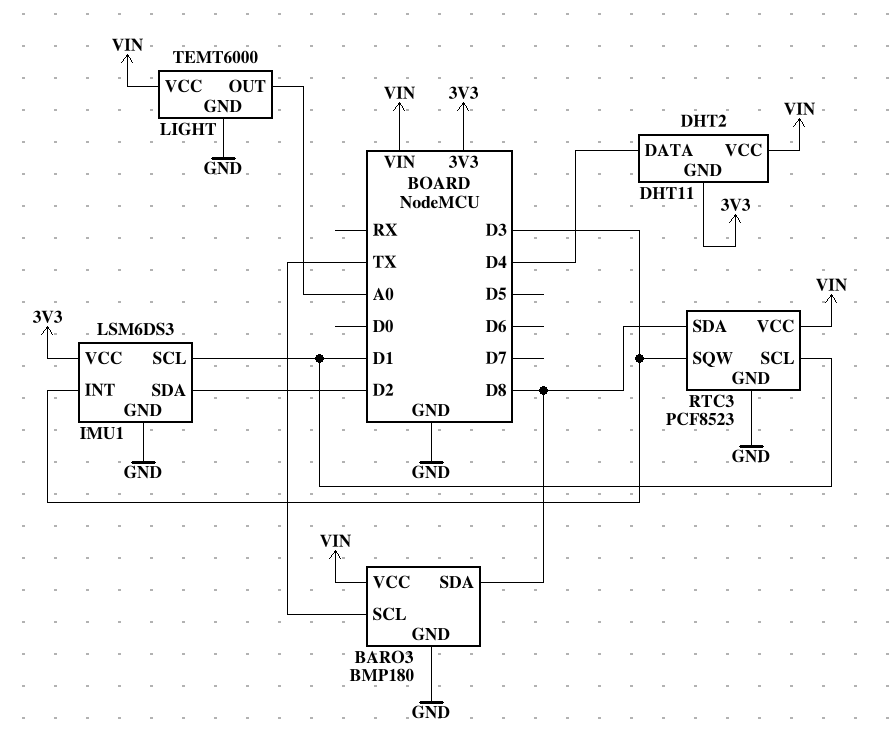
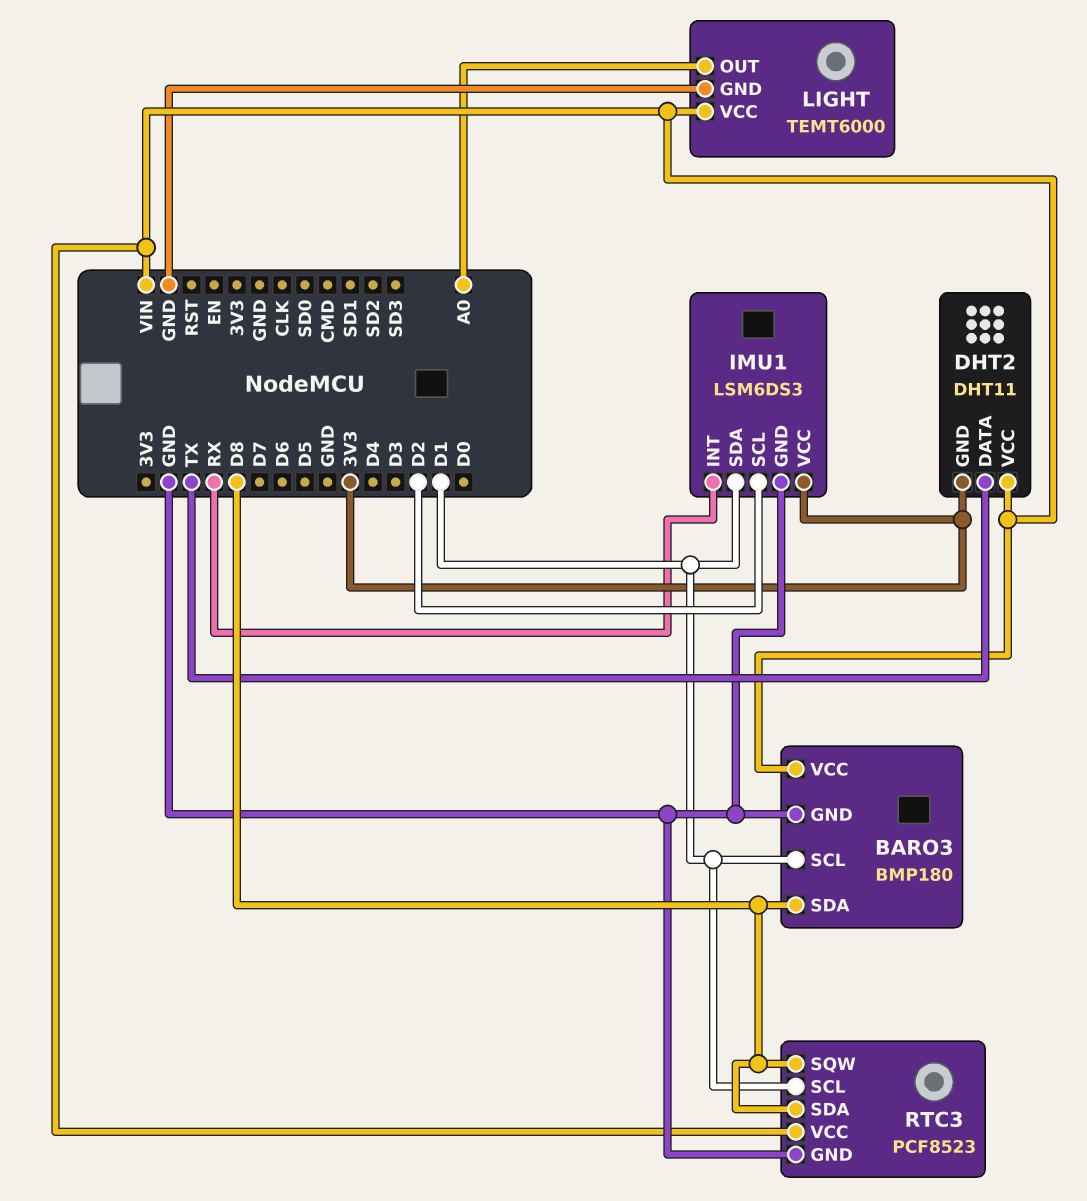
BARO3 pin SCL: TX -> D1
DHT2 pin DATA: D4 -> TX
IMU1 pin INT: D3 -> RX
IMU1 pin SCL: D1 -> D2
IMU1 pin SDA: D2 -> D1
RTC3 pin SQW: D3 -> D8

